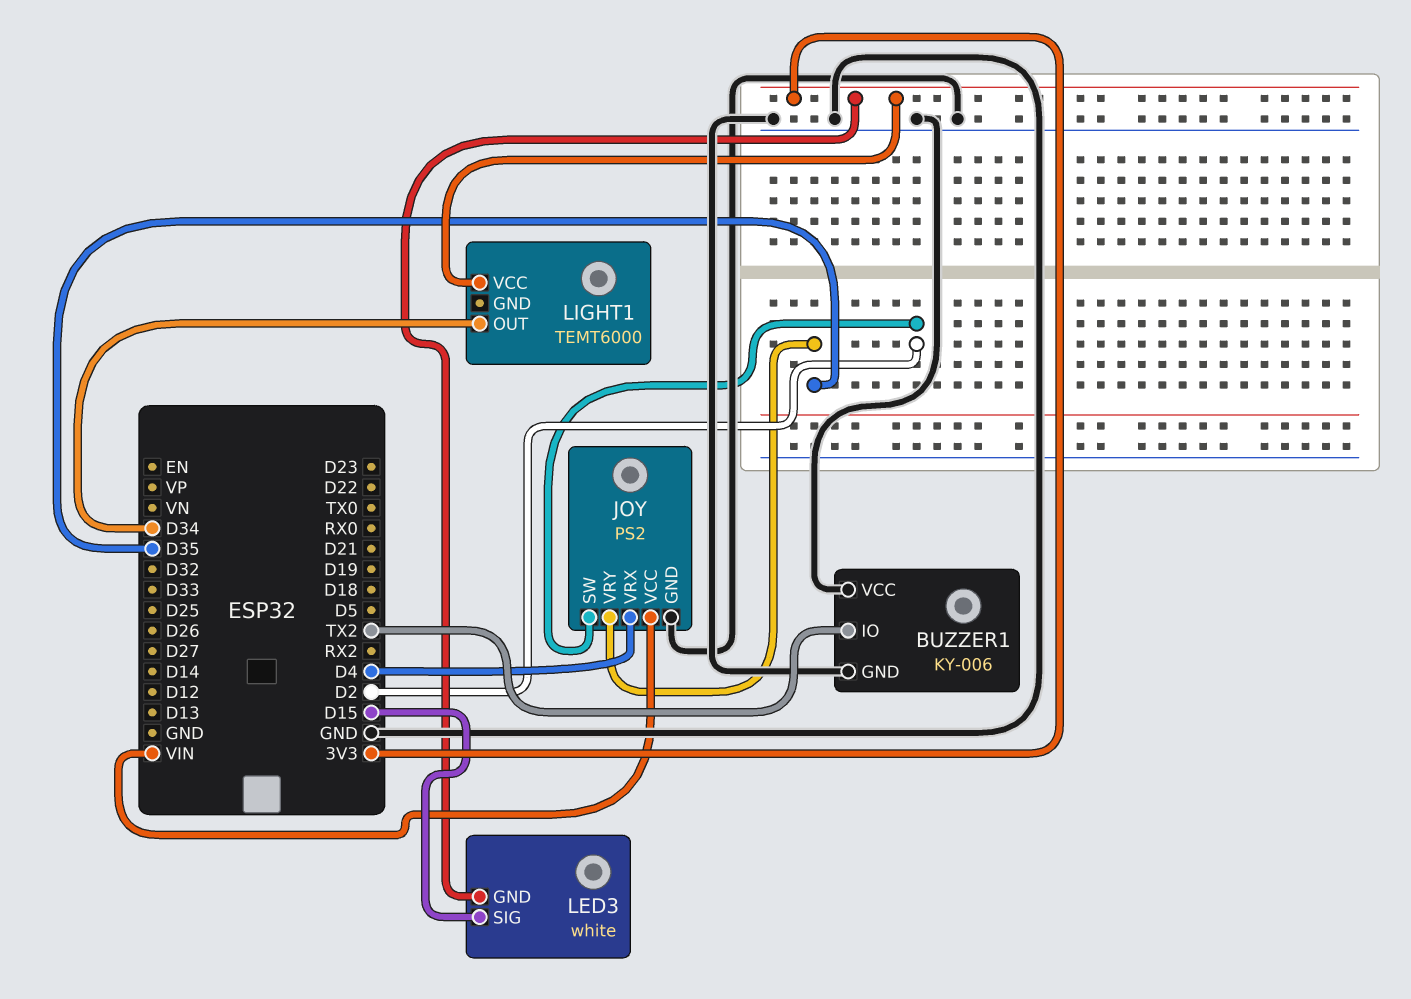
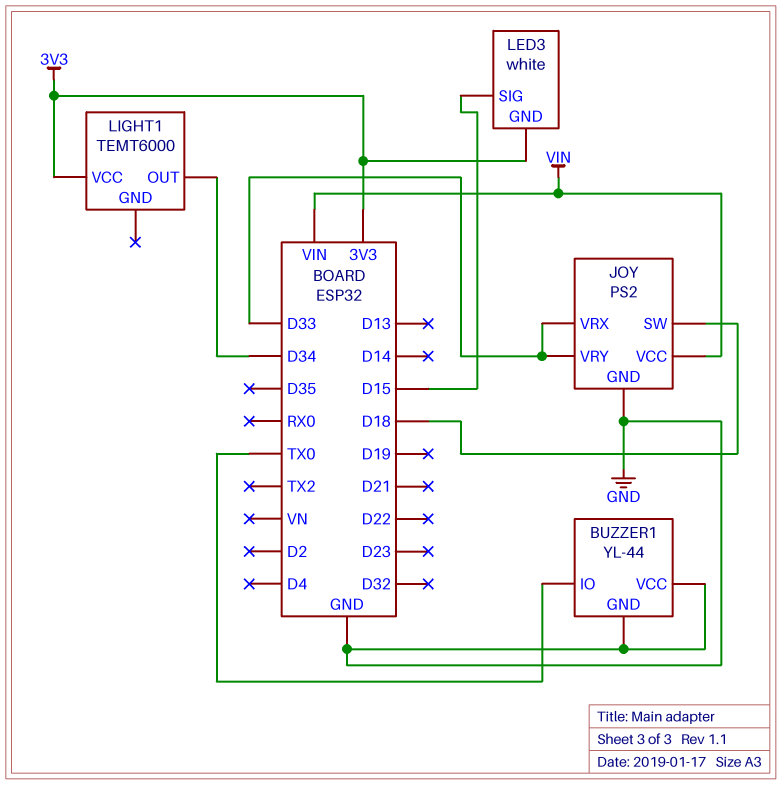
BUZZER1: KY-006 -> YL-44
BUZZER1 pin IO: TX2 -> TX0
JOY pin SW: D2 -> D18
JOY pin VRX: D4 -> D33
JOY pin VRY: D35 -> D33

